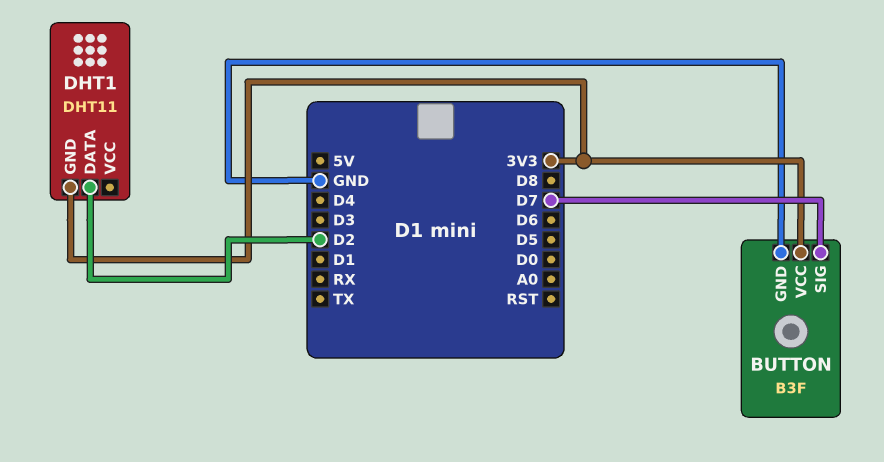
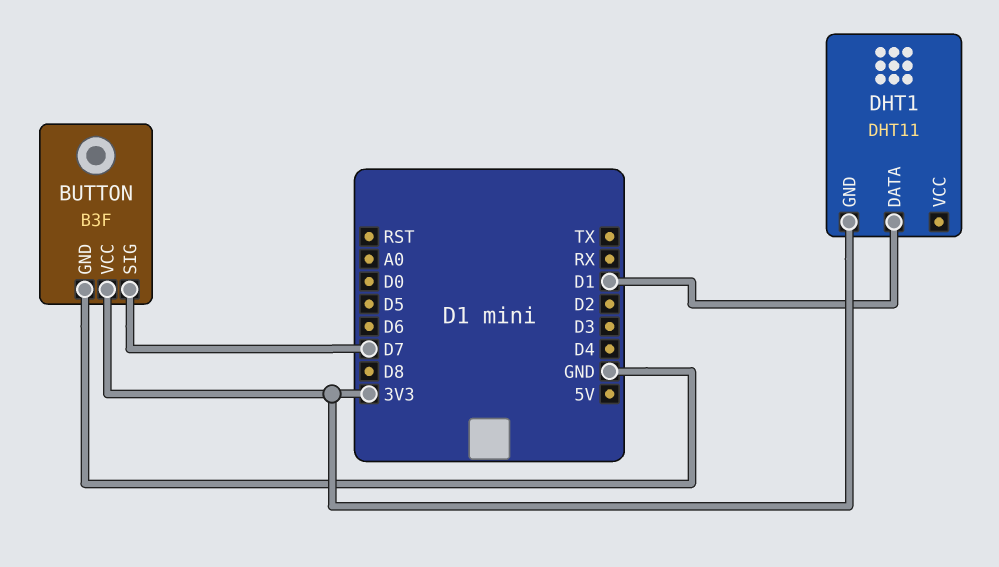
DHT1 pin DATA: D2 -> D1

